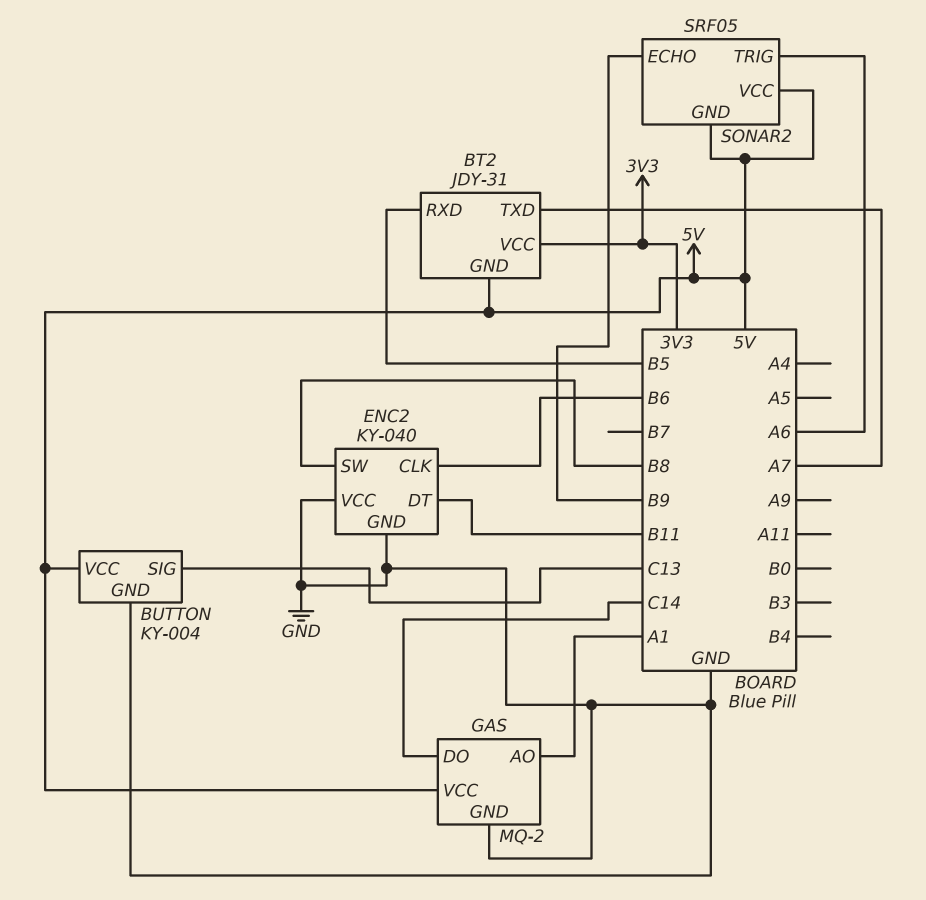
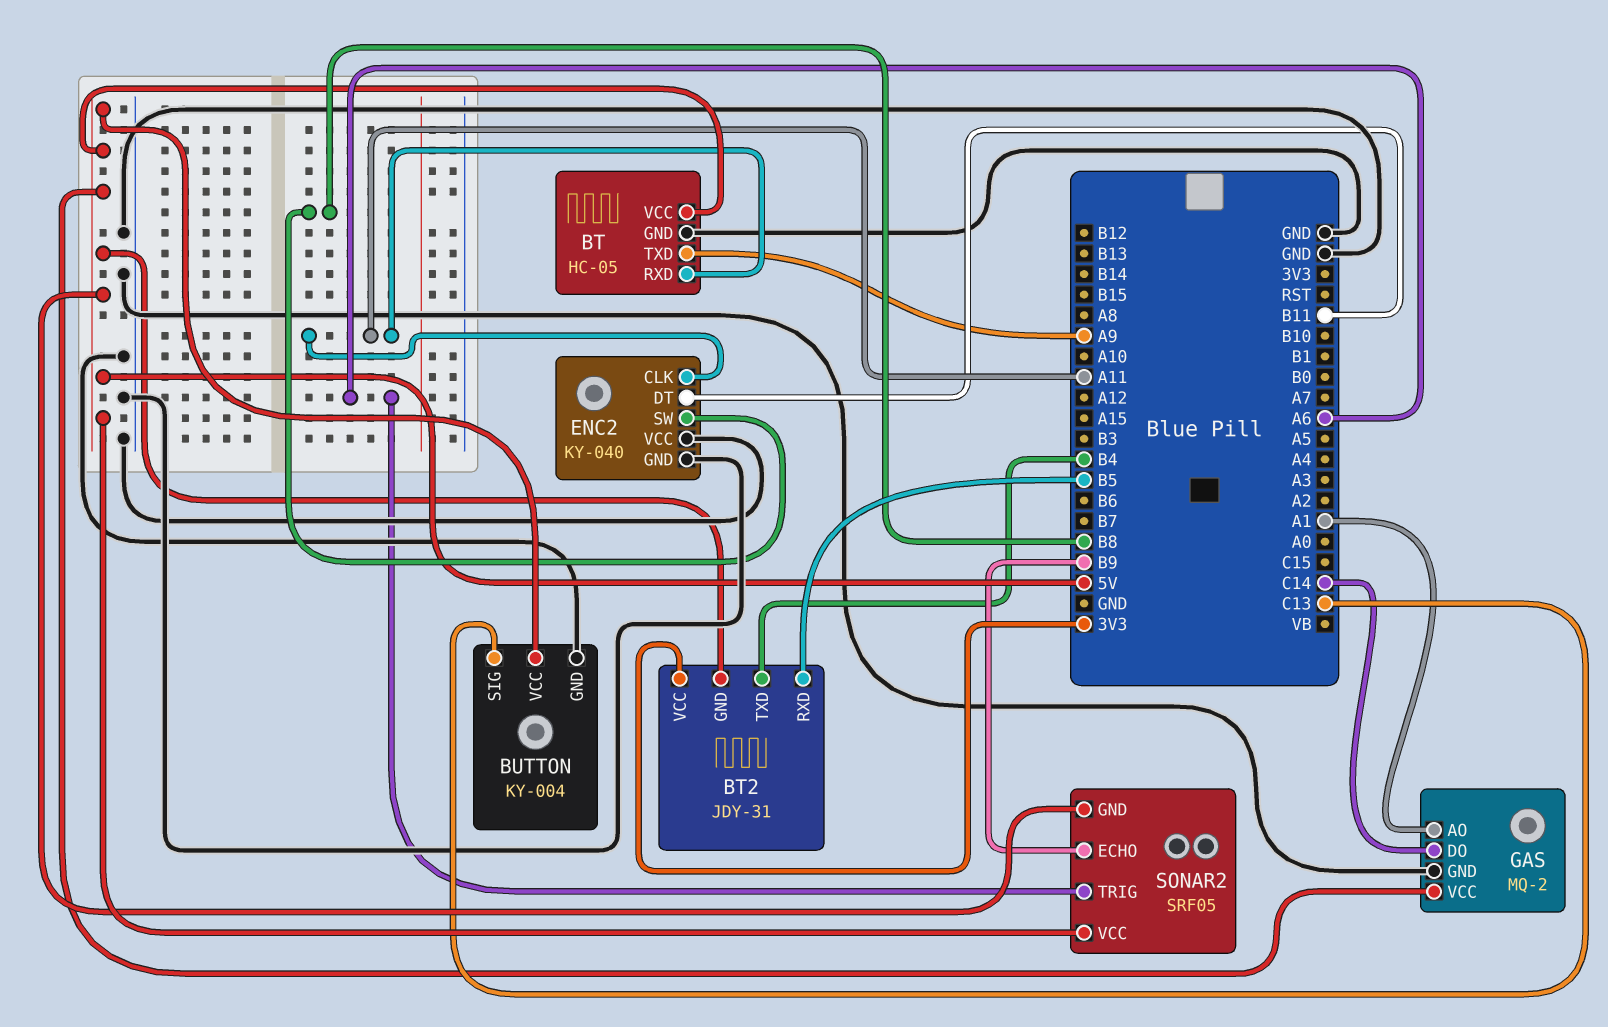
BT: none -> HC-05
BT pin GND: none -> GND
BT pin RXD: none -> A11
BT pin TXD: none -> A9
BT pin VCC: none -> 5V
BT2 pin TXD: A7 -> B4
ENC2 pin CLK: B6 -> A11

